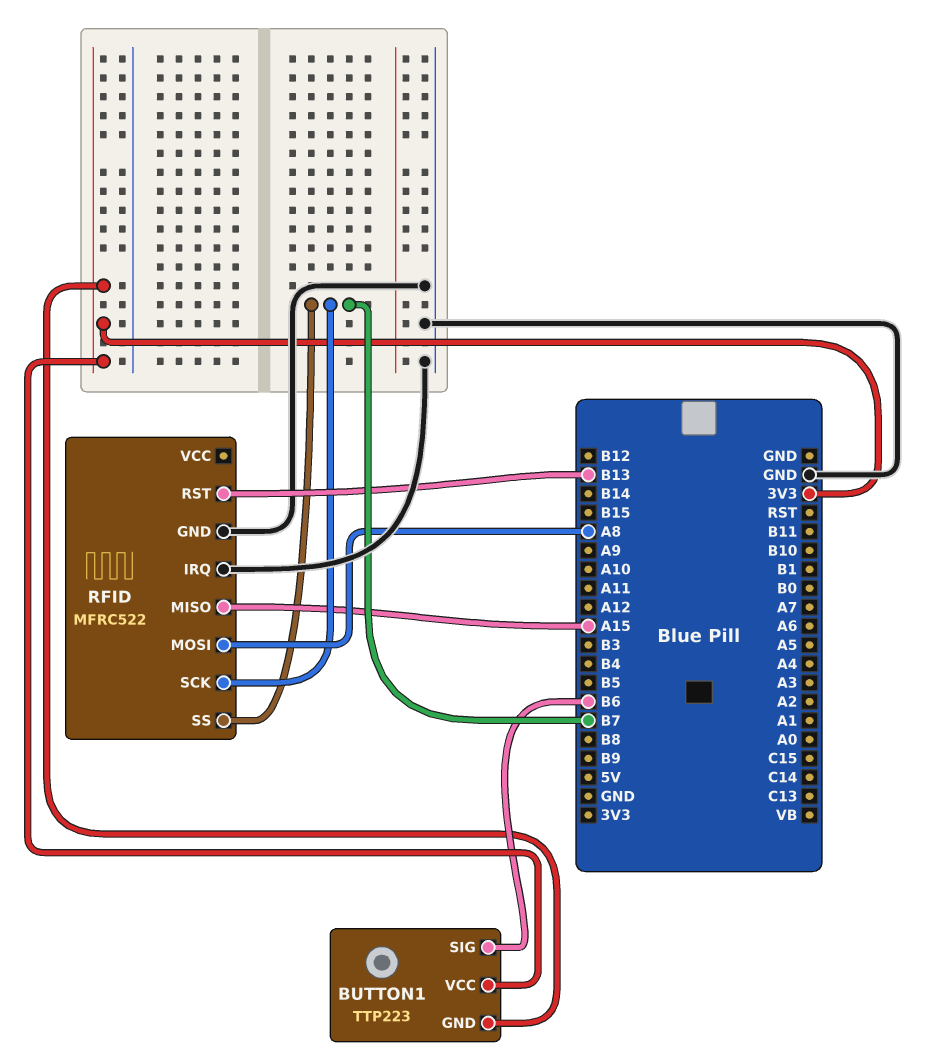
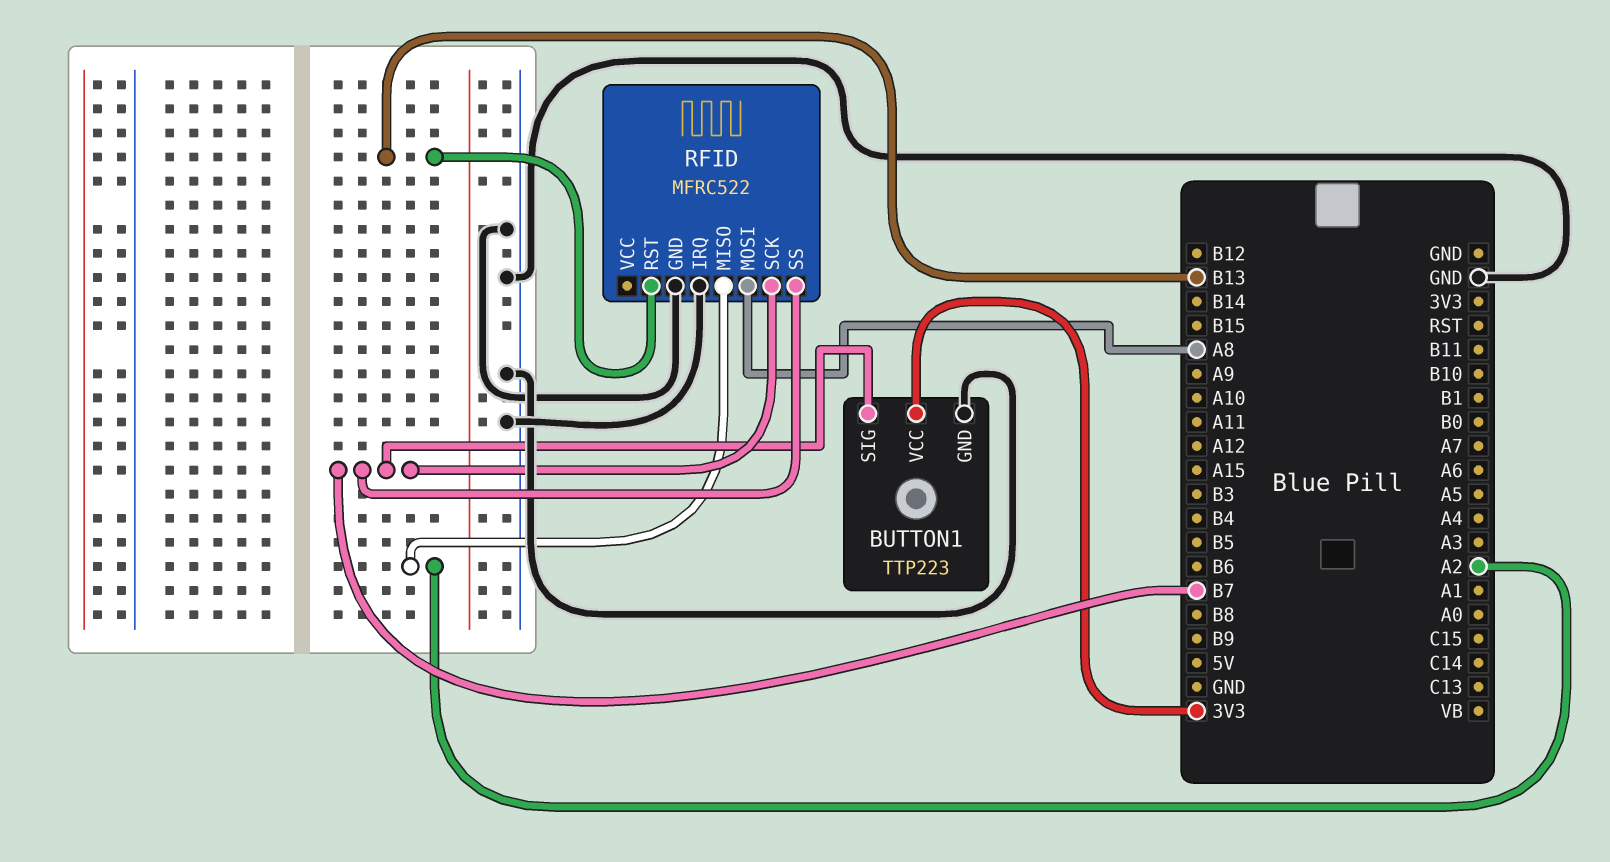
BUTTON1 pin GND: 3V3 -> GND
BUTTON1 pin SIG: B6 -> B7
RFID pin MISO: A15 -> A2

